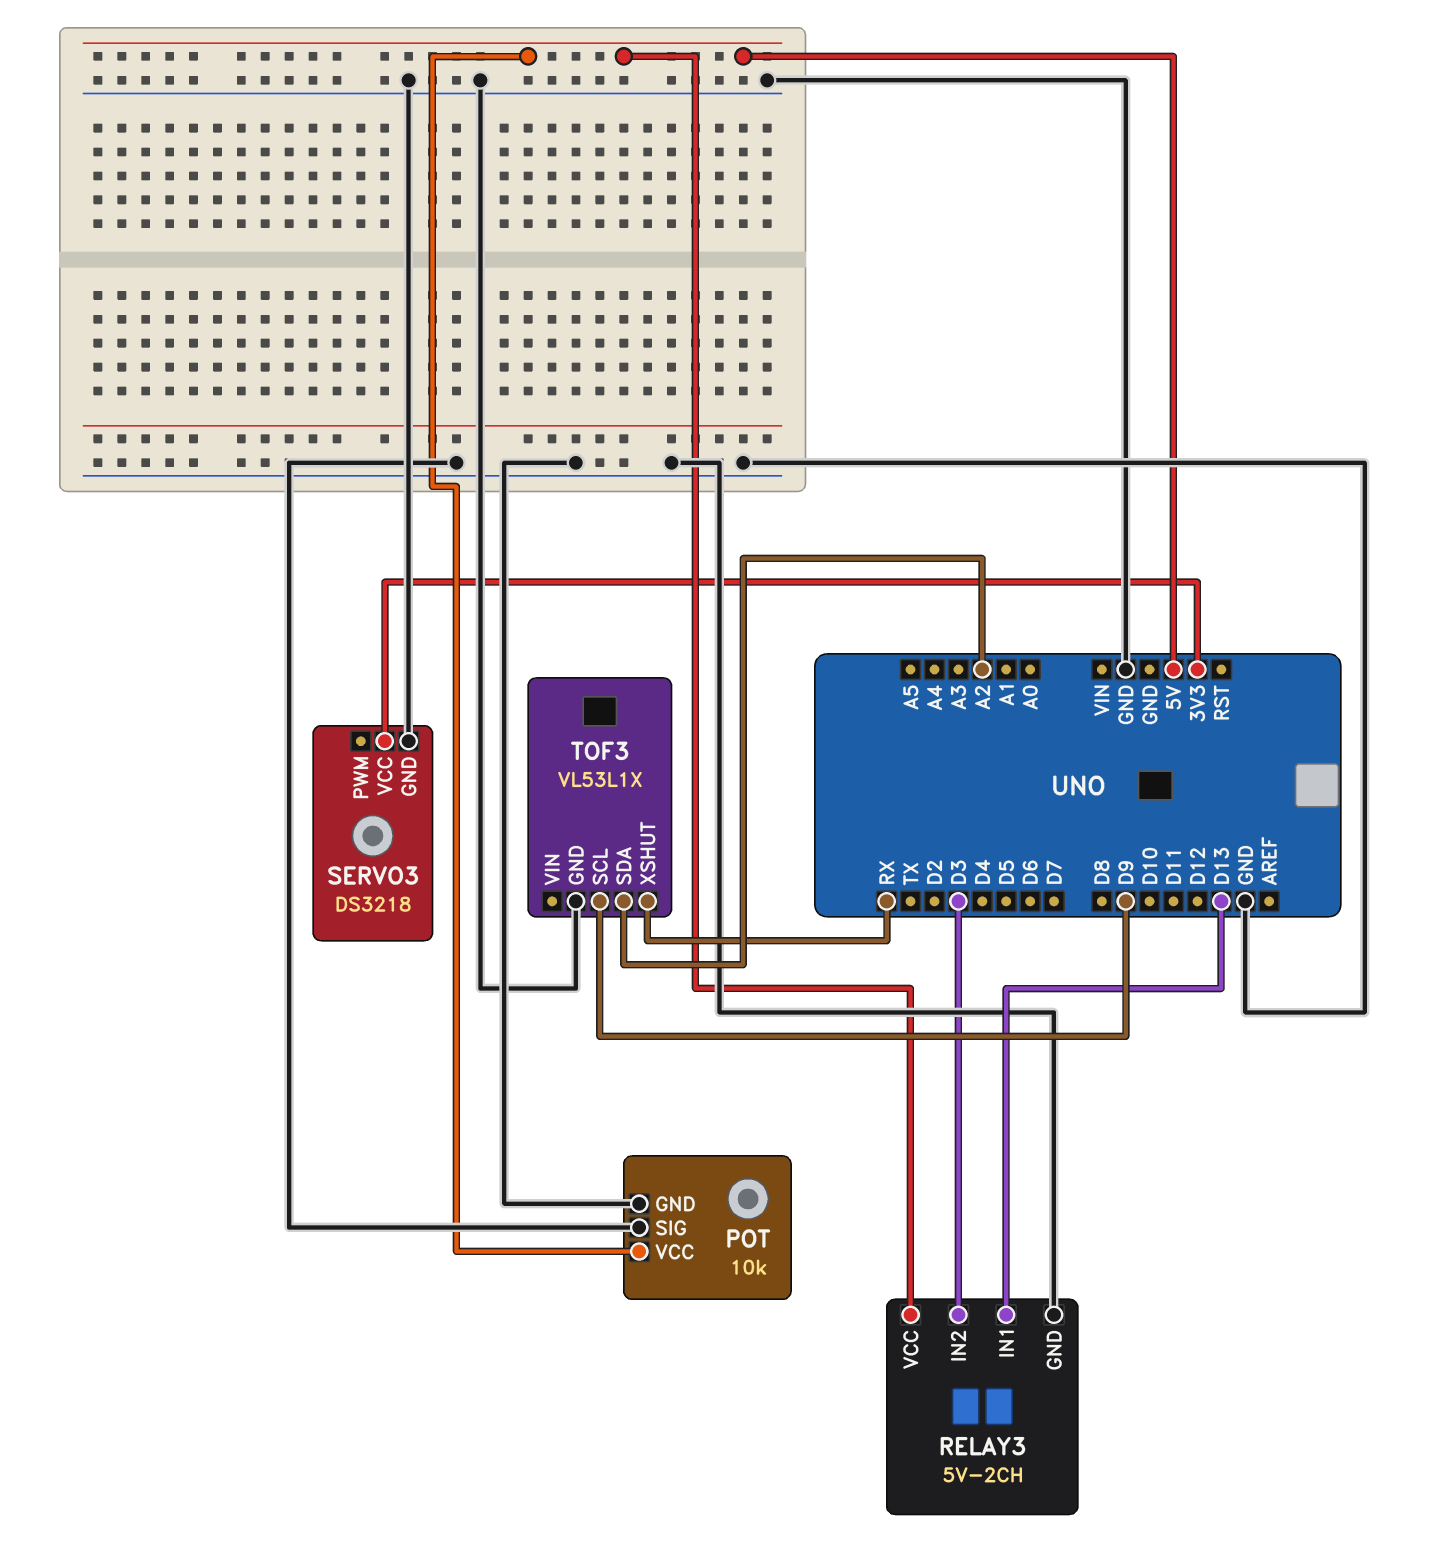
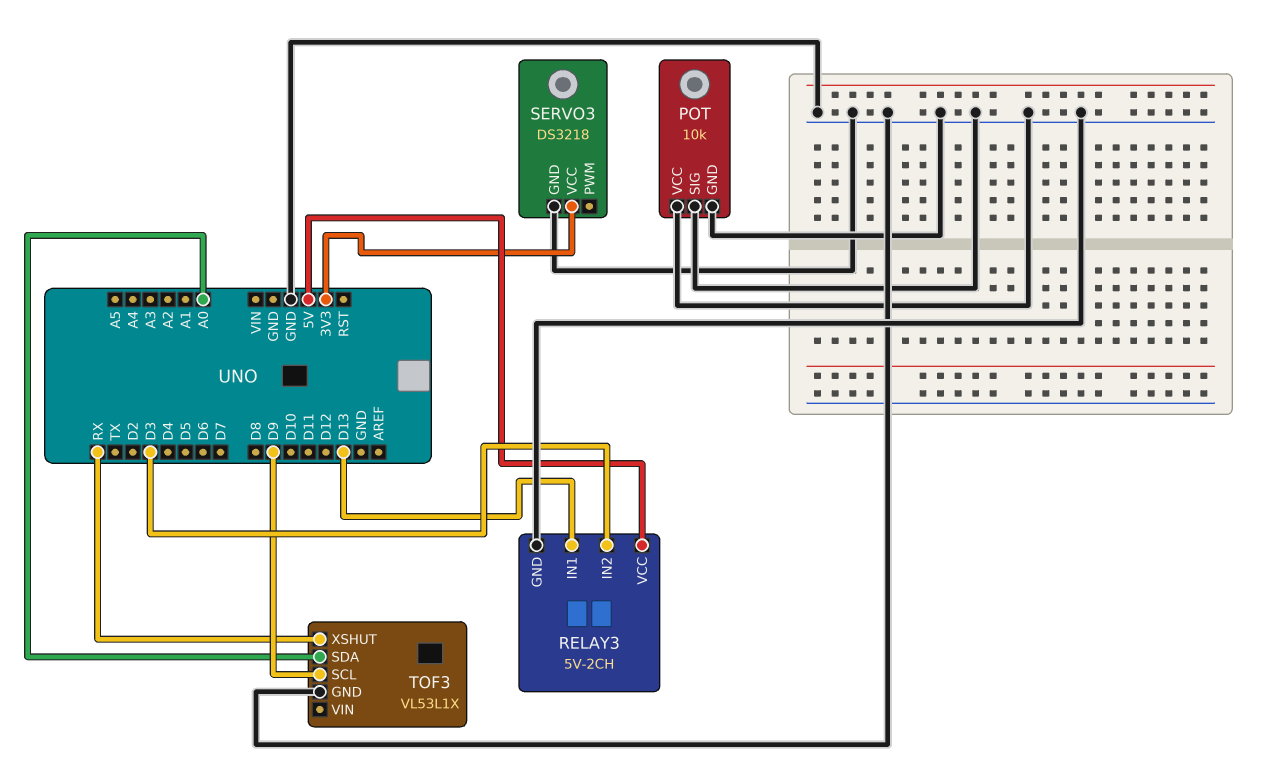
POT pin VCC: 5V -> GND
TOF3 pin SDA: A2 -> A0

